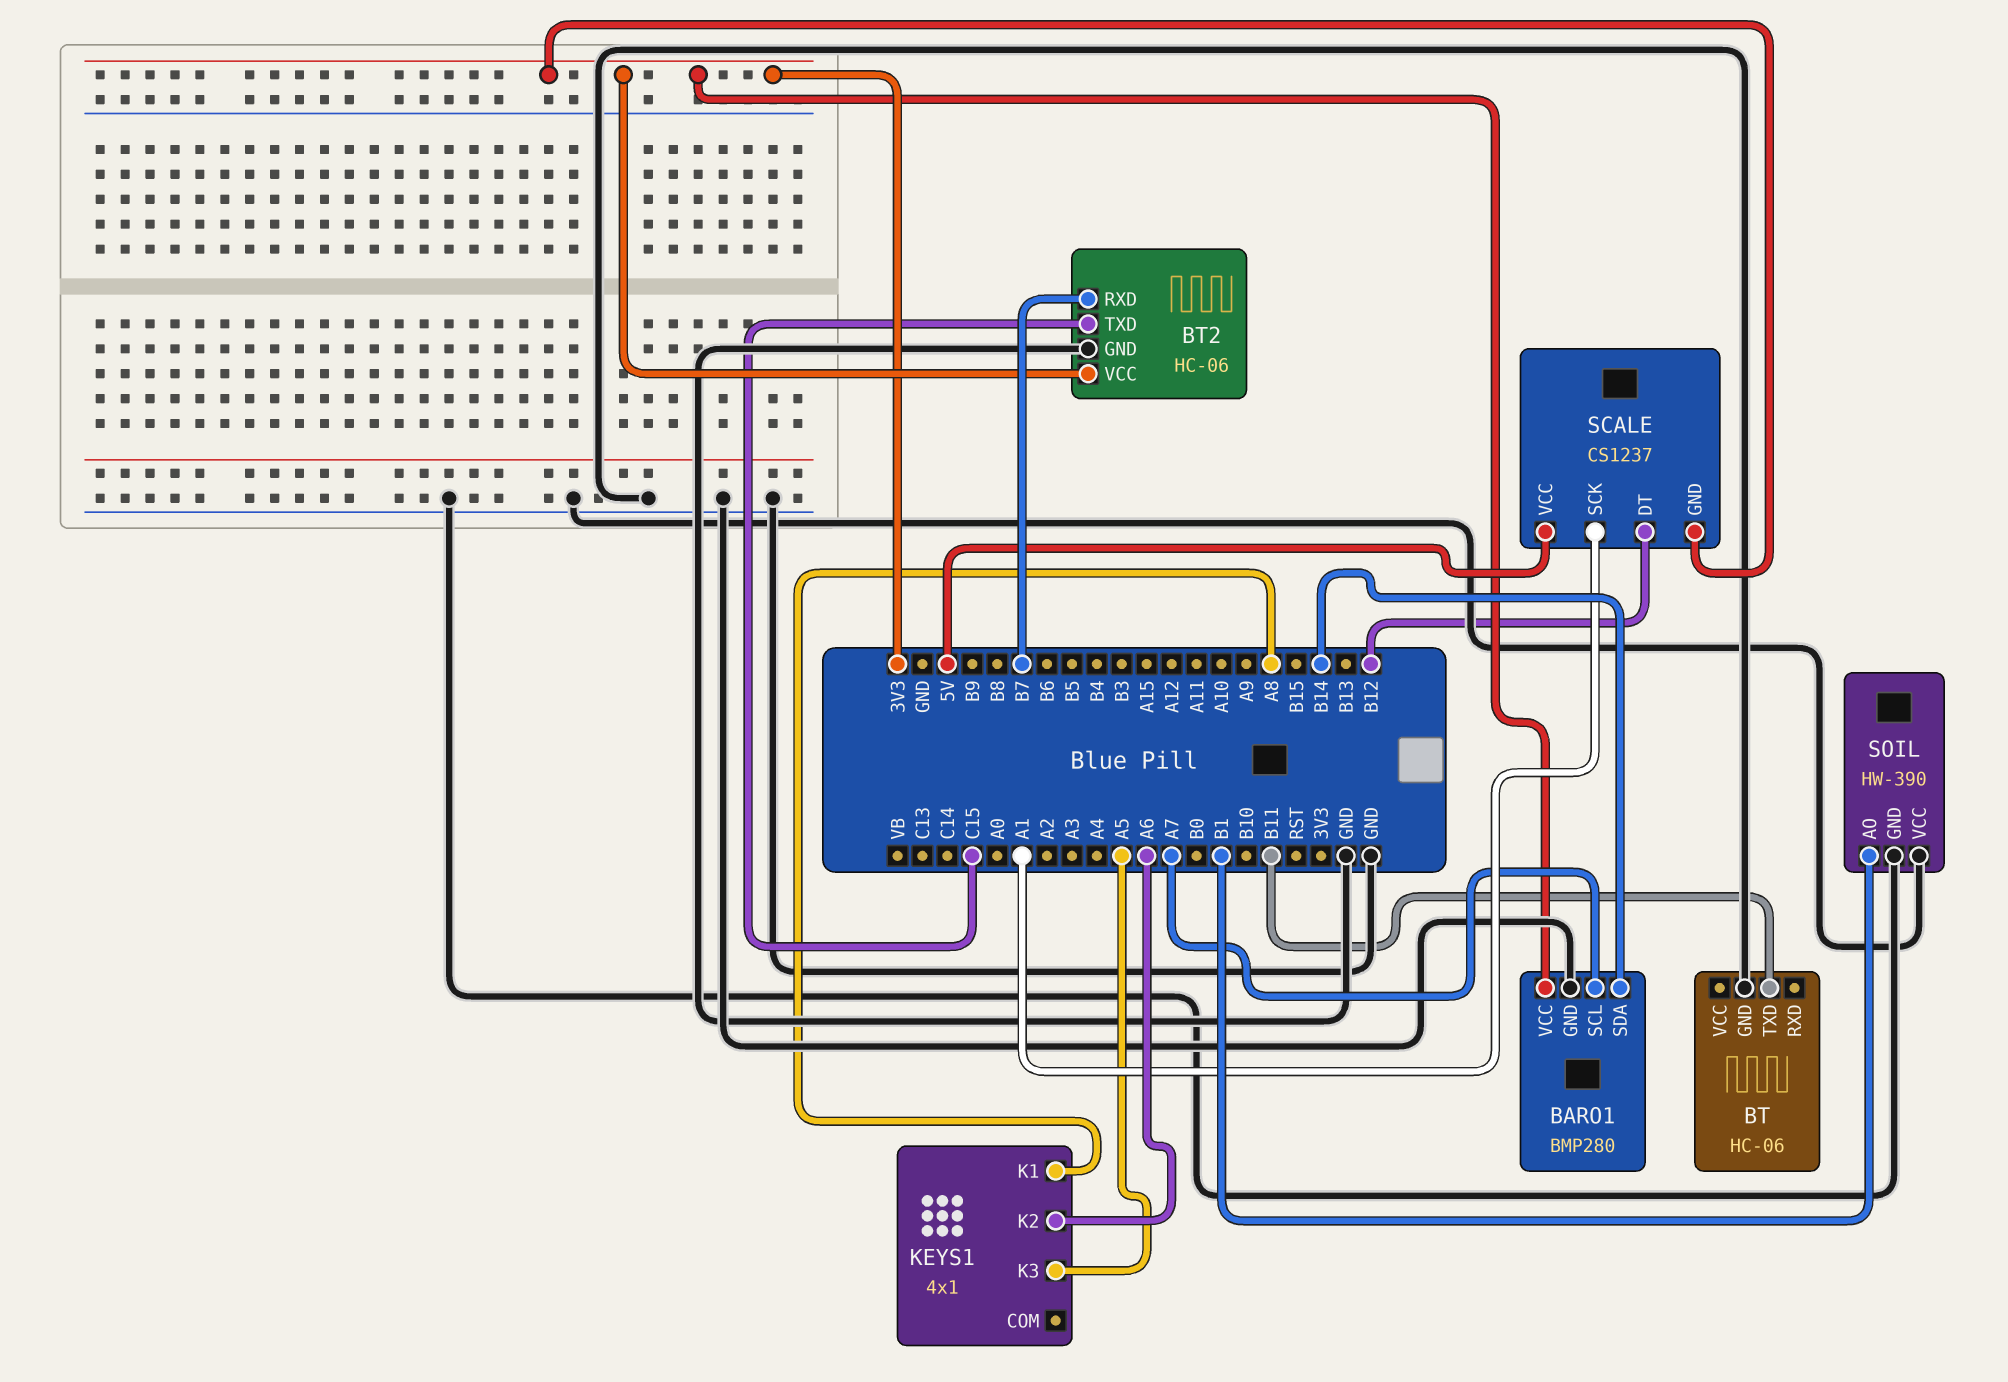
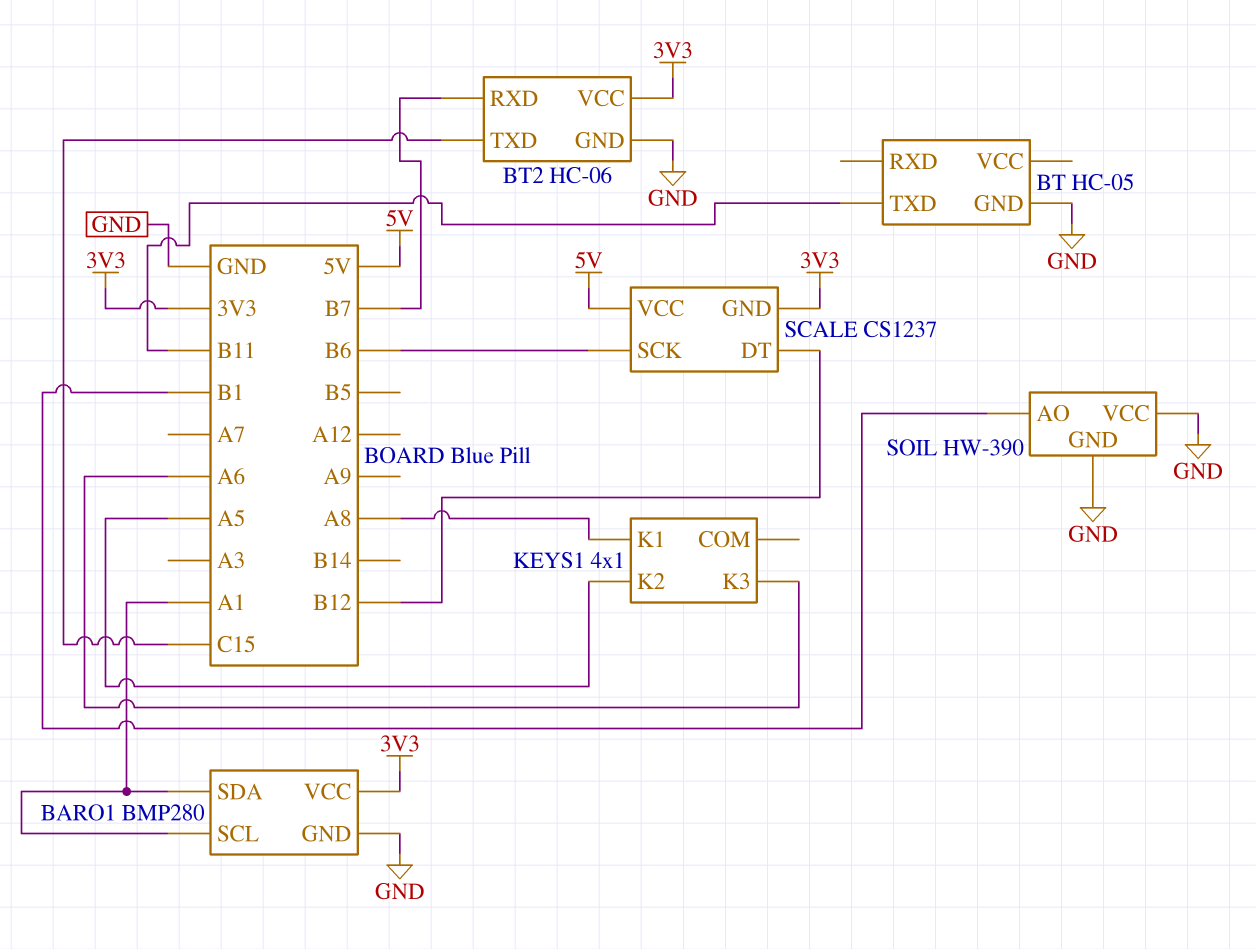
BARO1 pin SCL: A7 -> A1
BARO1 pin SDA: B14 -> A1
BT: HC-06 -> HC-05
KEYS1 pin K2: A6 -> A5
KEYS1 pin K3: A5 -> A6
SCALE pin SCK: A1 -> B6

